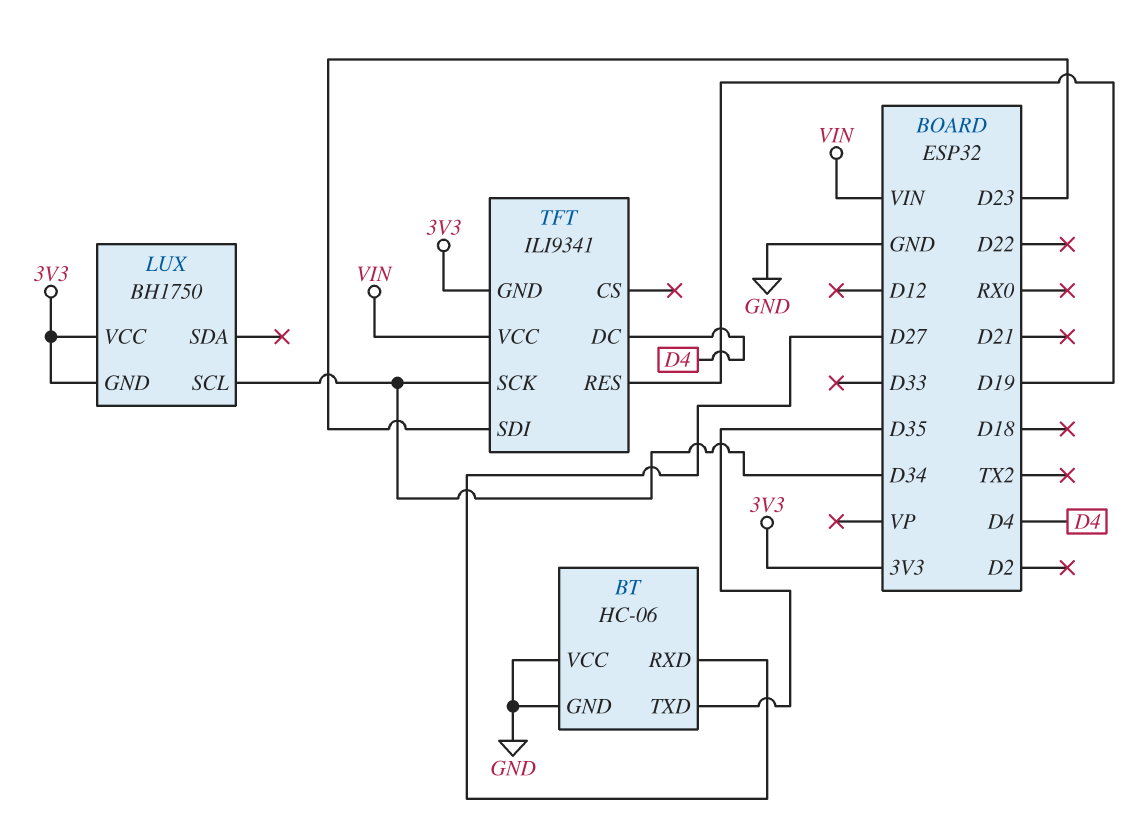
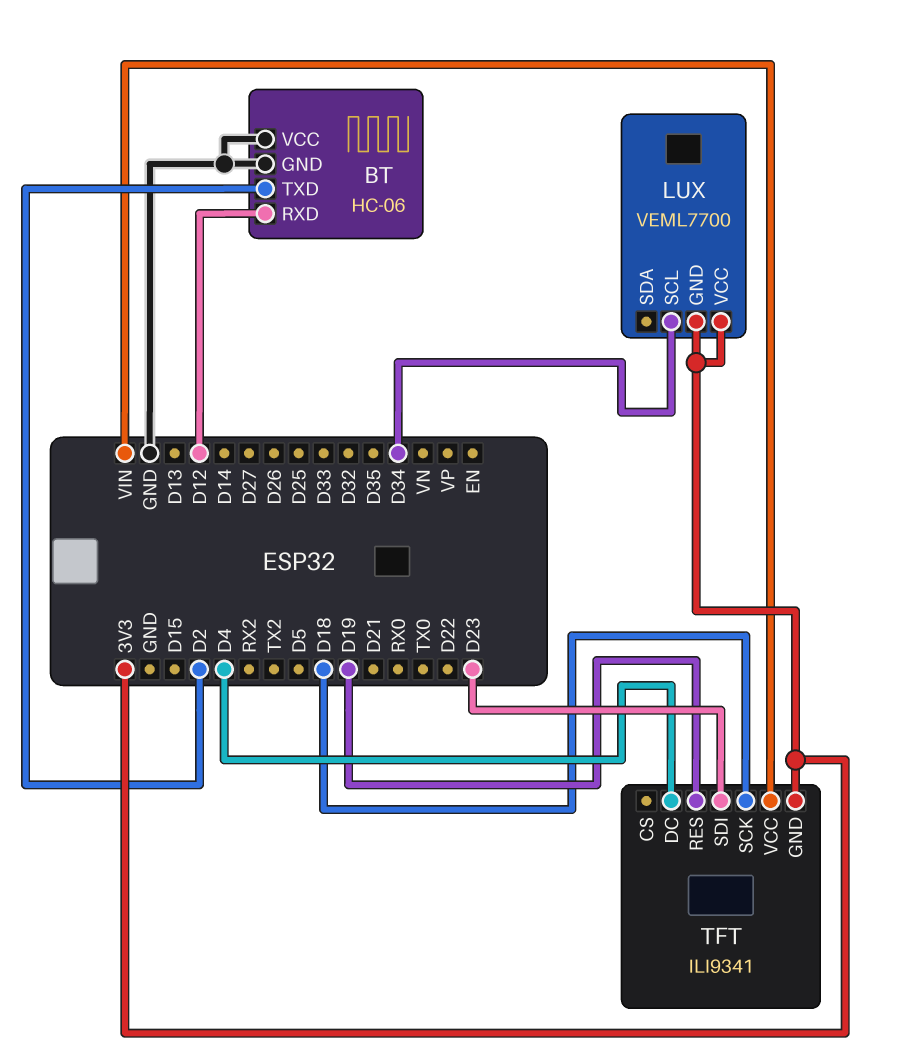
BT pin RXD: D27 -> D12
BT pin TXD: D35 -> D2
LUX: BH1750 -> VEML7700
TFT pin SCK: D34 -> D18

